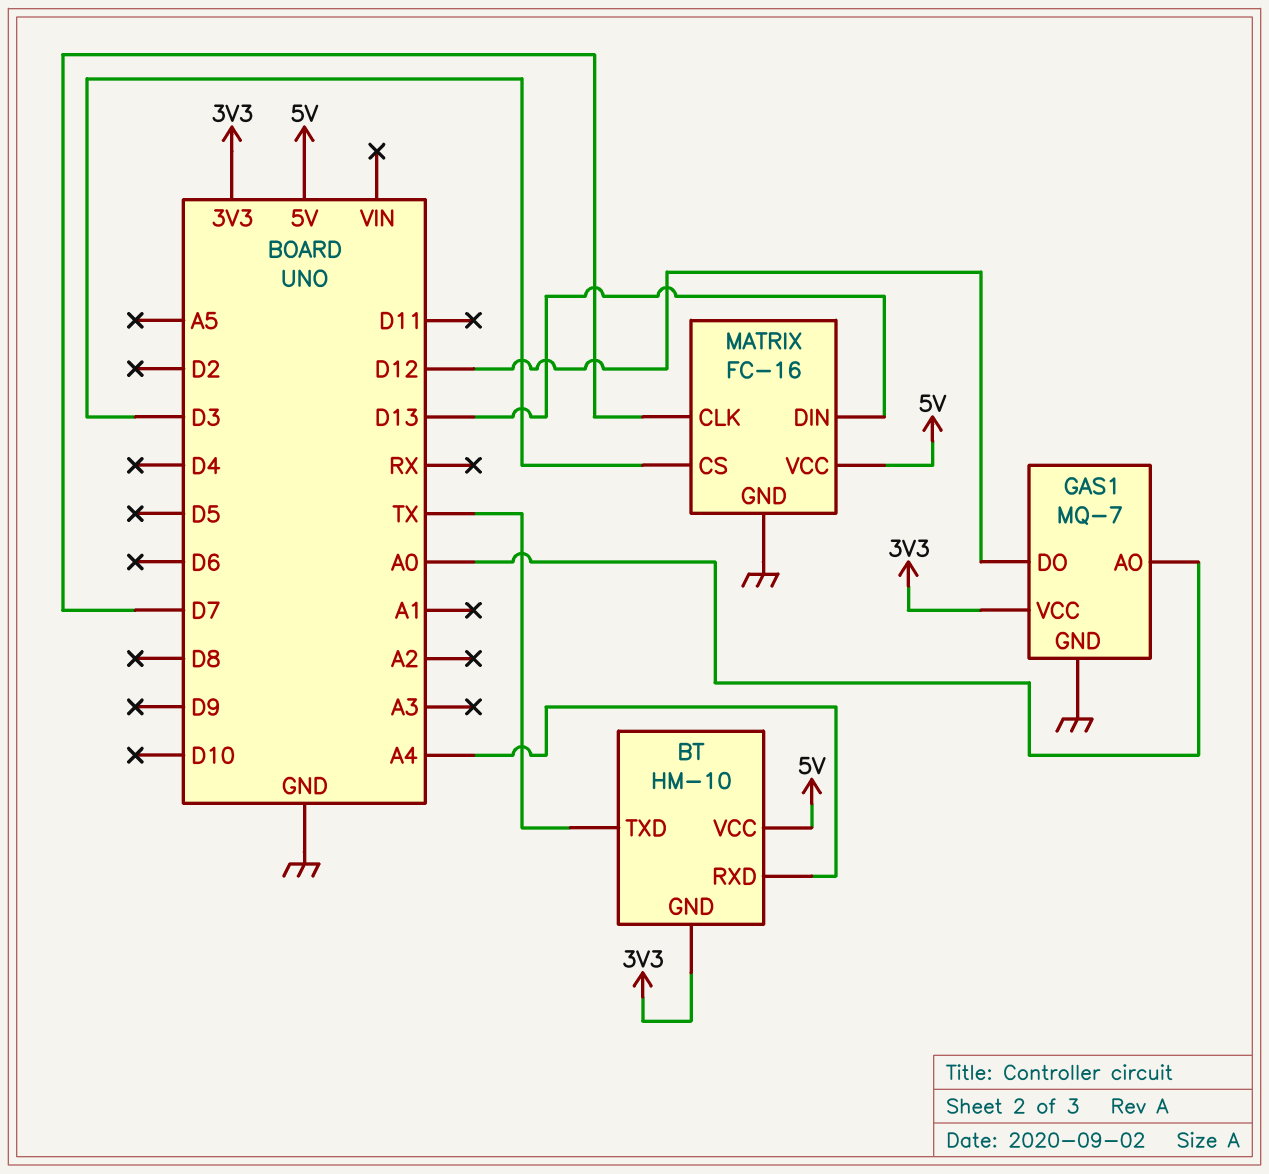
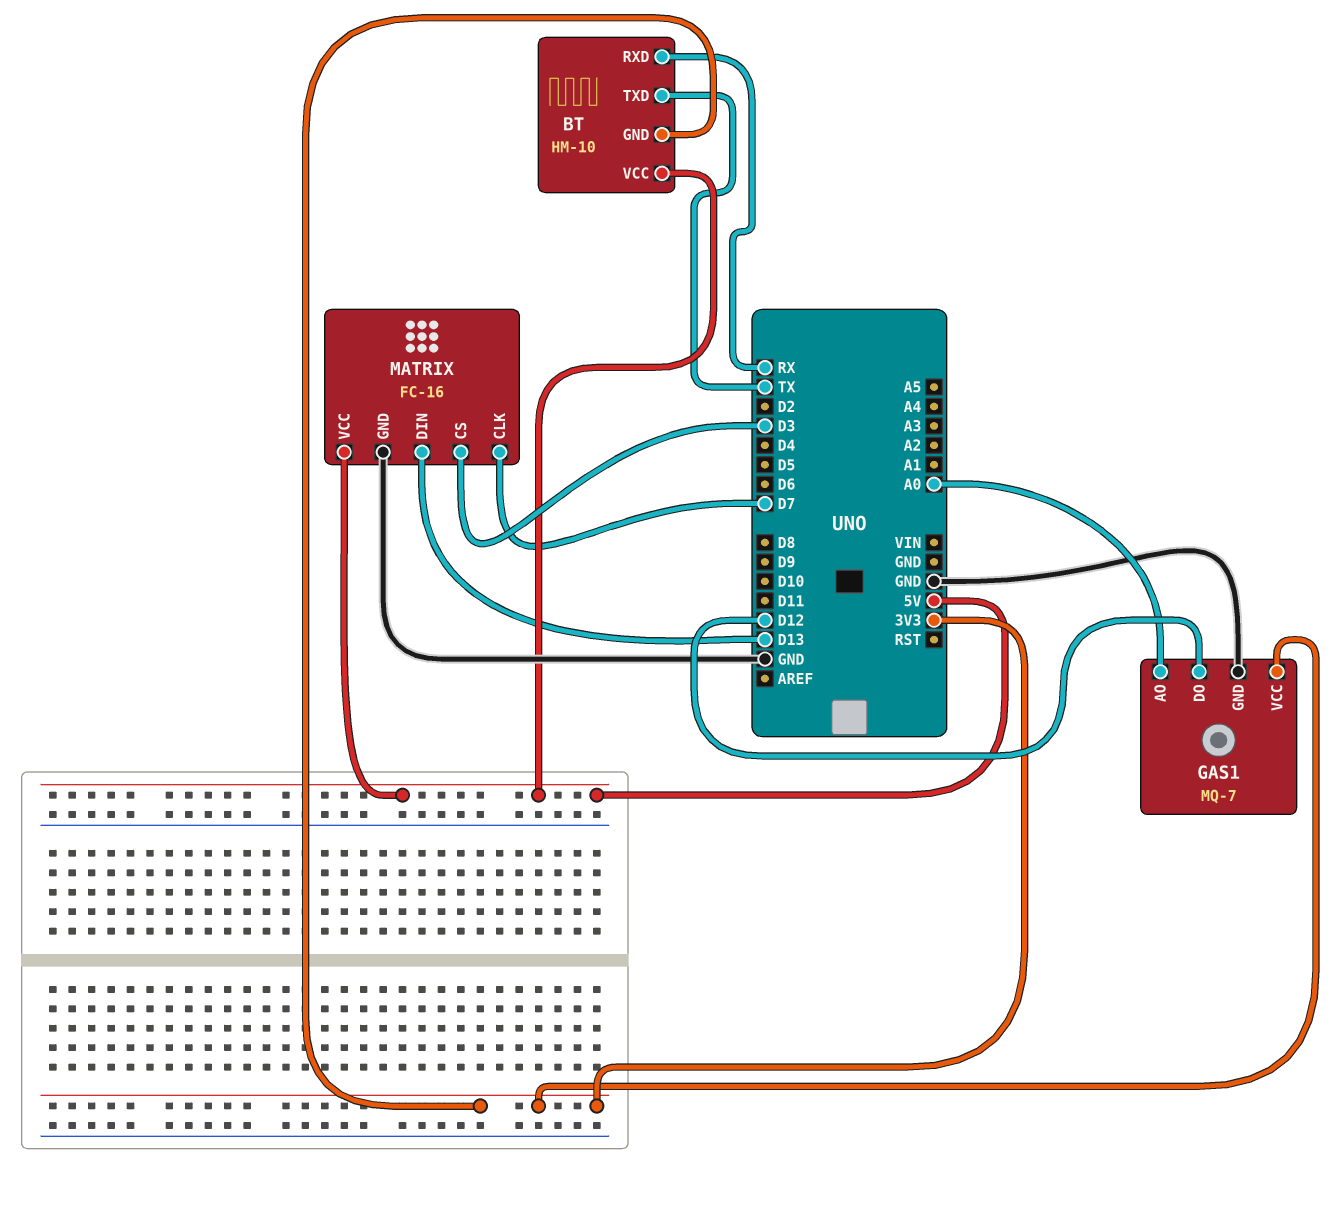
BT pin RXD: A4 -> RX

